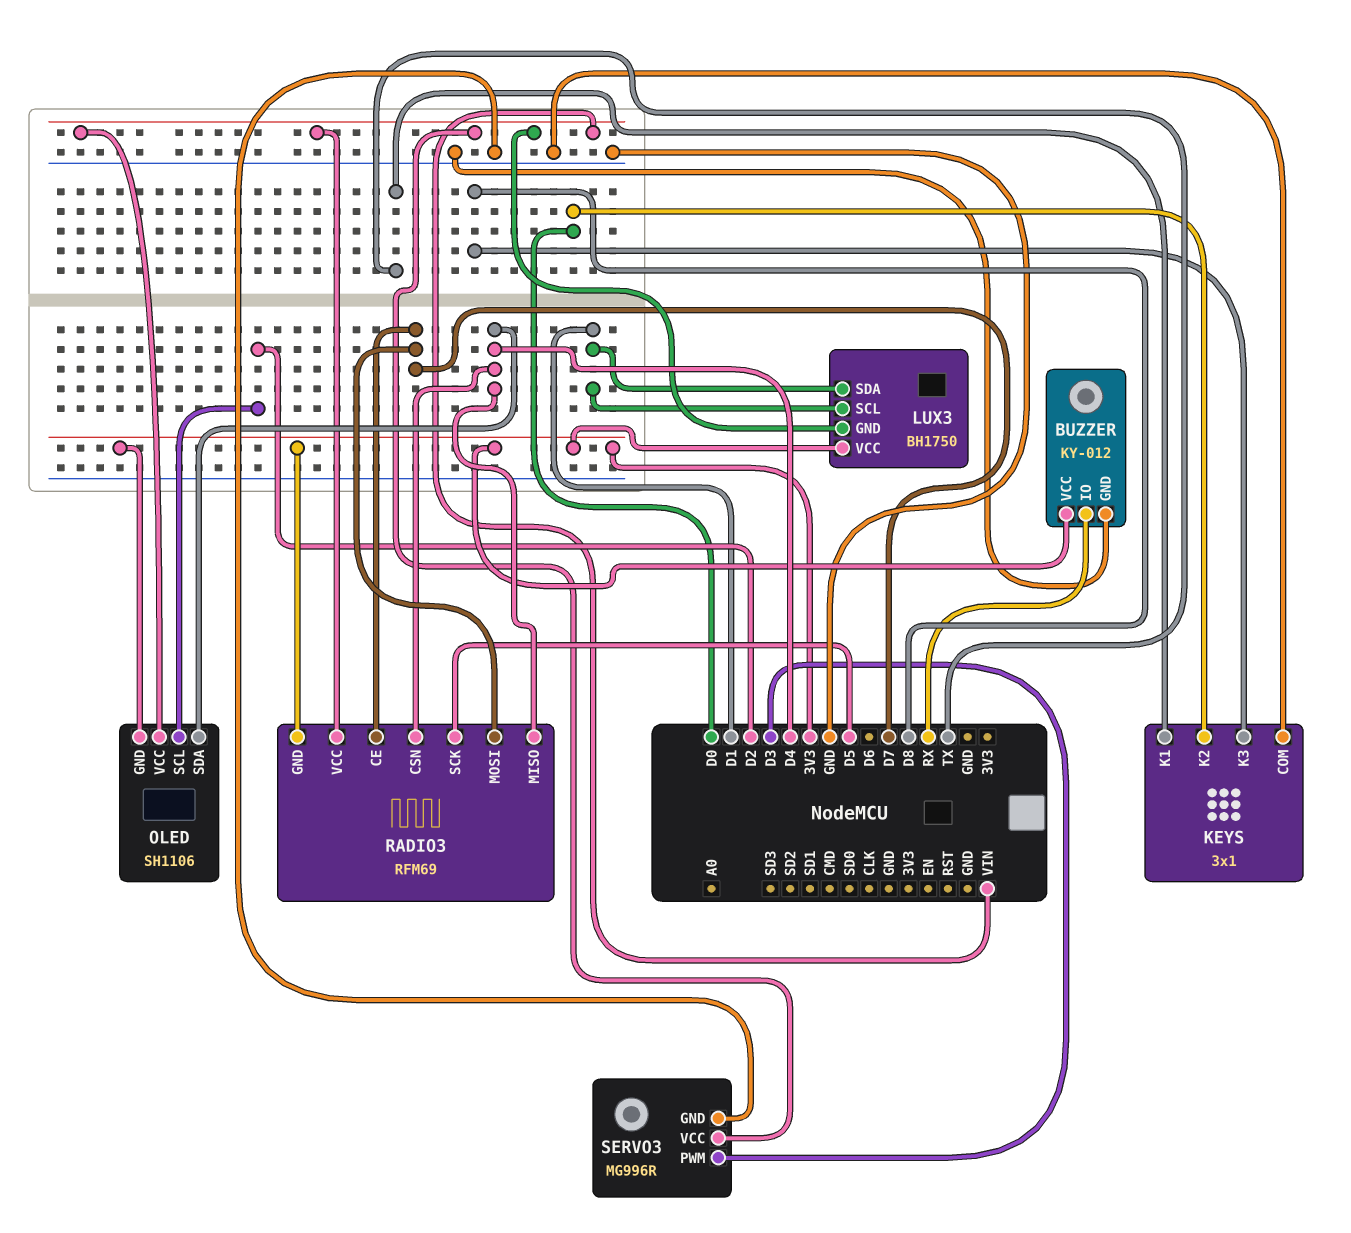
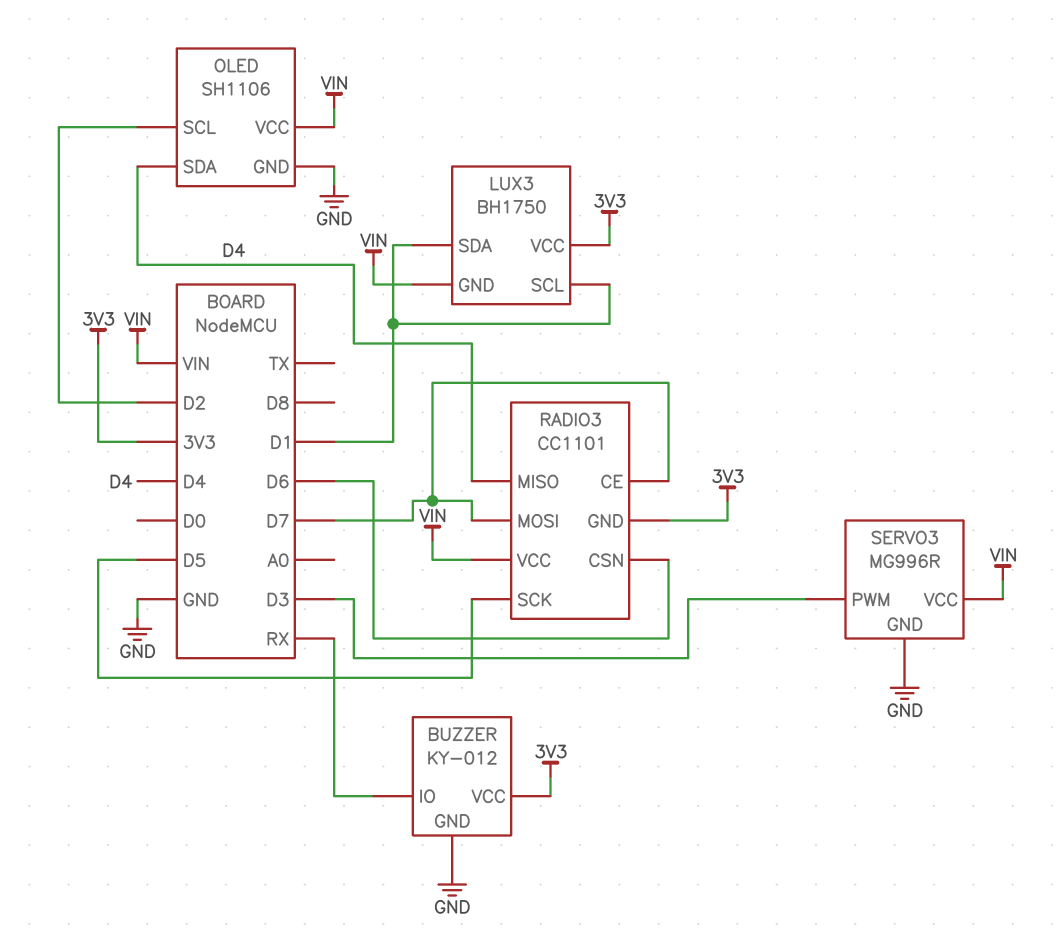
KEYS: 3x1 -> none
KEYS pin COM: GND -> none
KEYS pin K1: TX -> none
KEYS pin K2: D0 -> none
KEYS pin K3: D8 -> none
OLED pin GND: 3V3 -> GND
RADIO3: RFM69 -> CC1101
RADIO3 pin CSN: D4 -> D6

